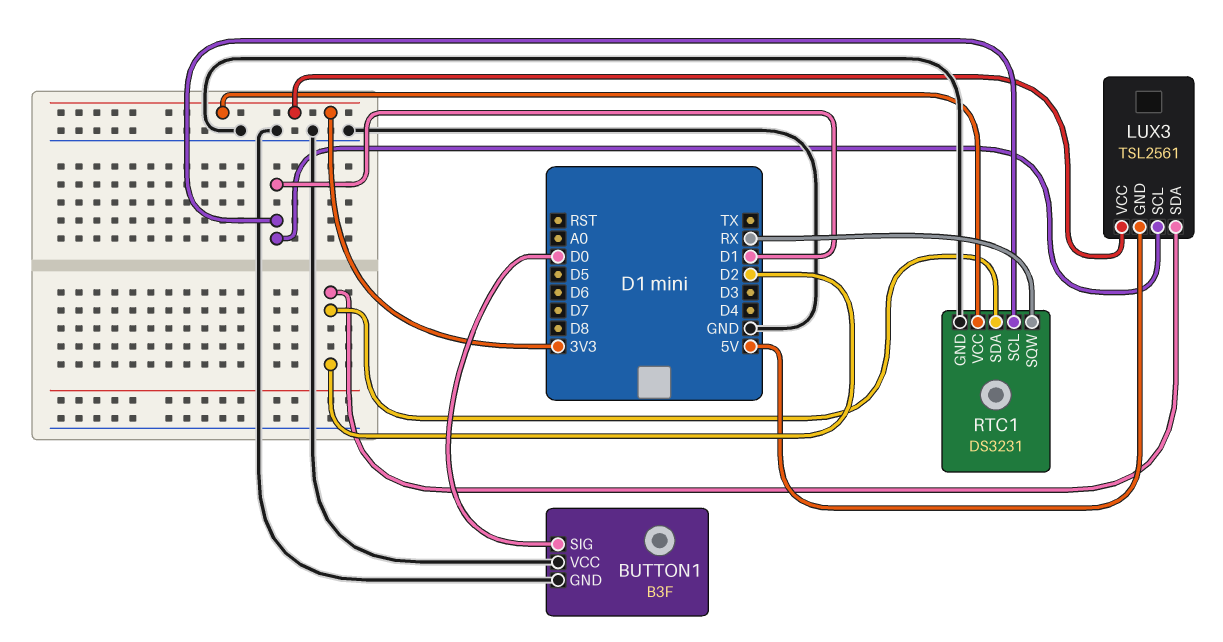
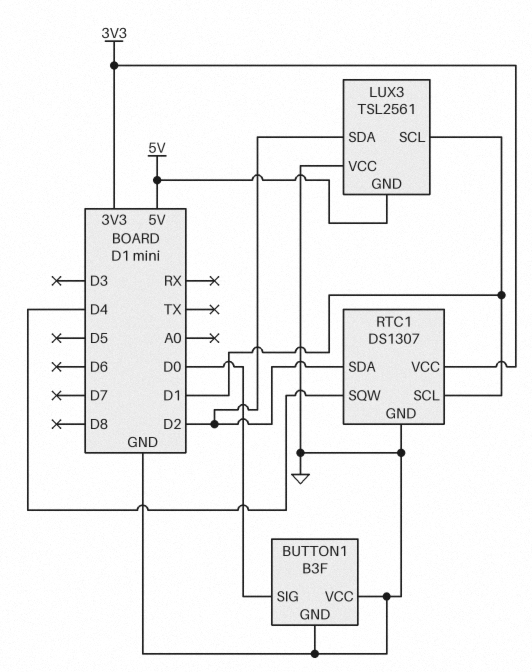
LUX3 pin VCC: 3V3 -> GND
RTC1: DS3231 -> DS1307
RTC1 pin SQW: RX -> D4

